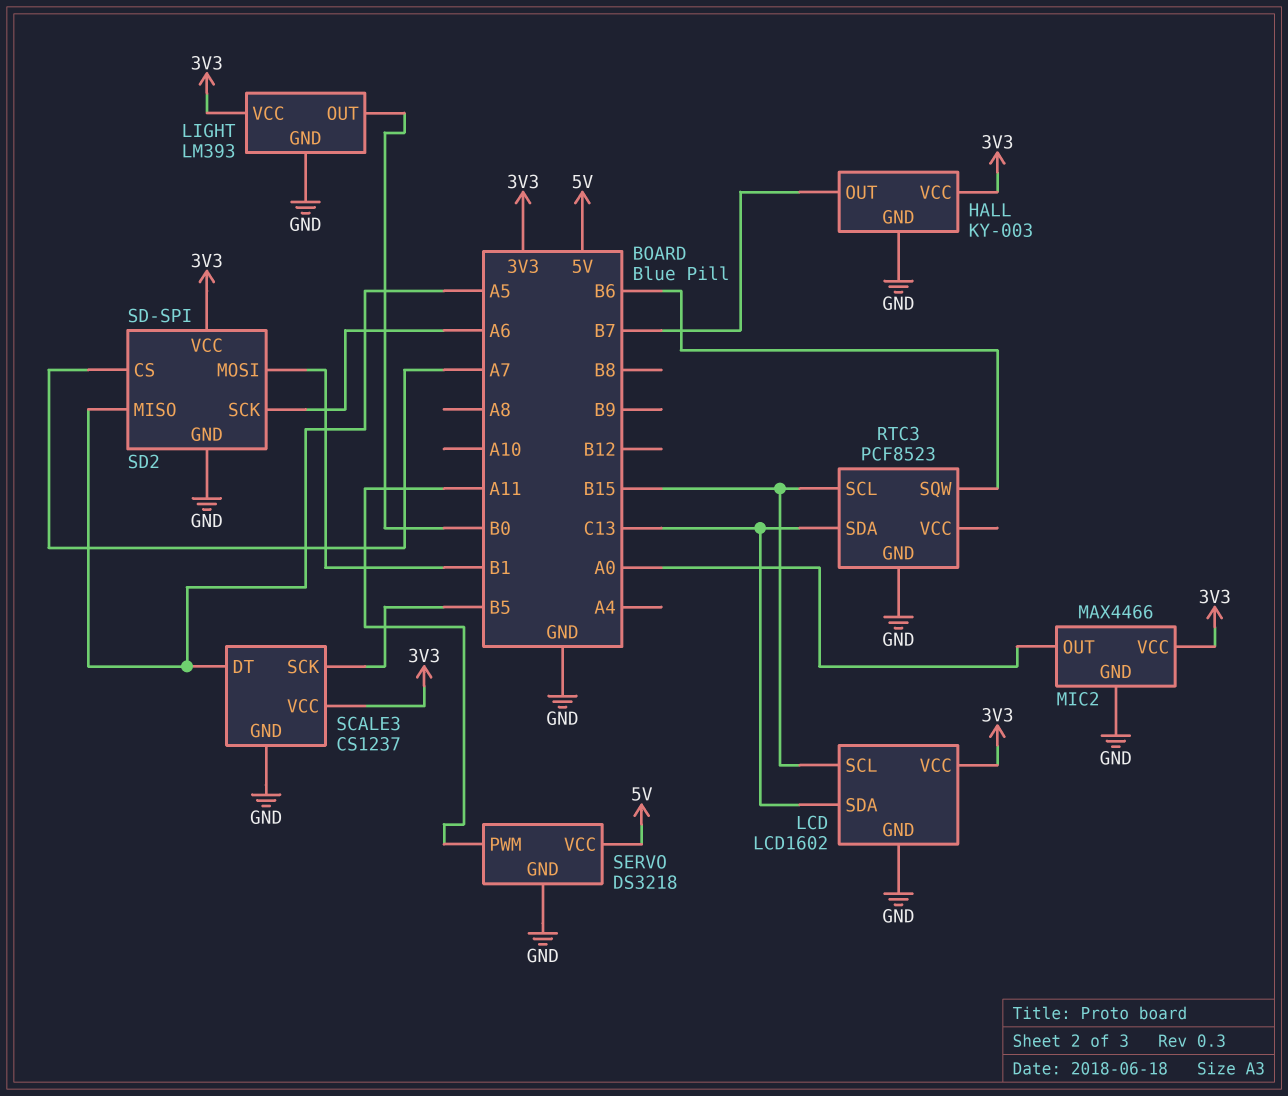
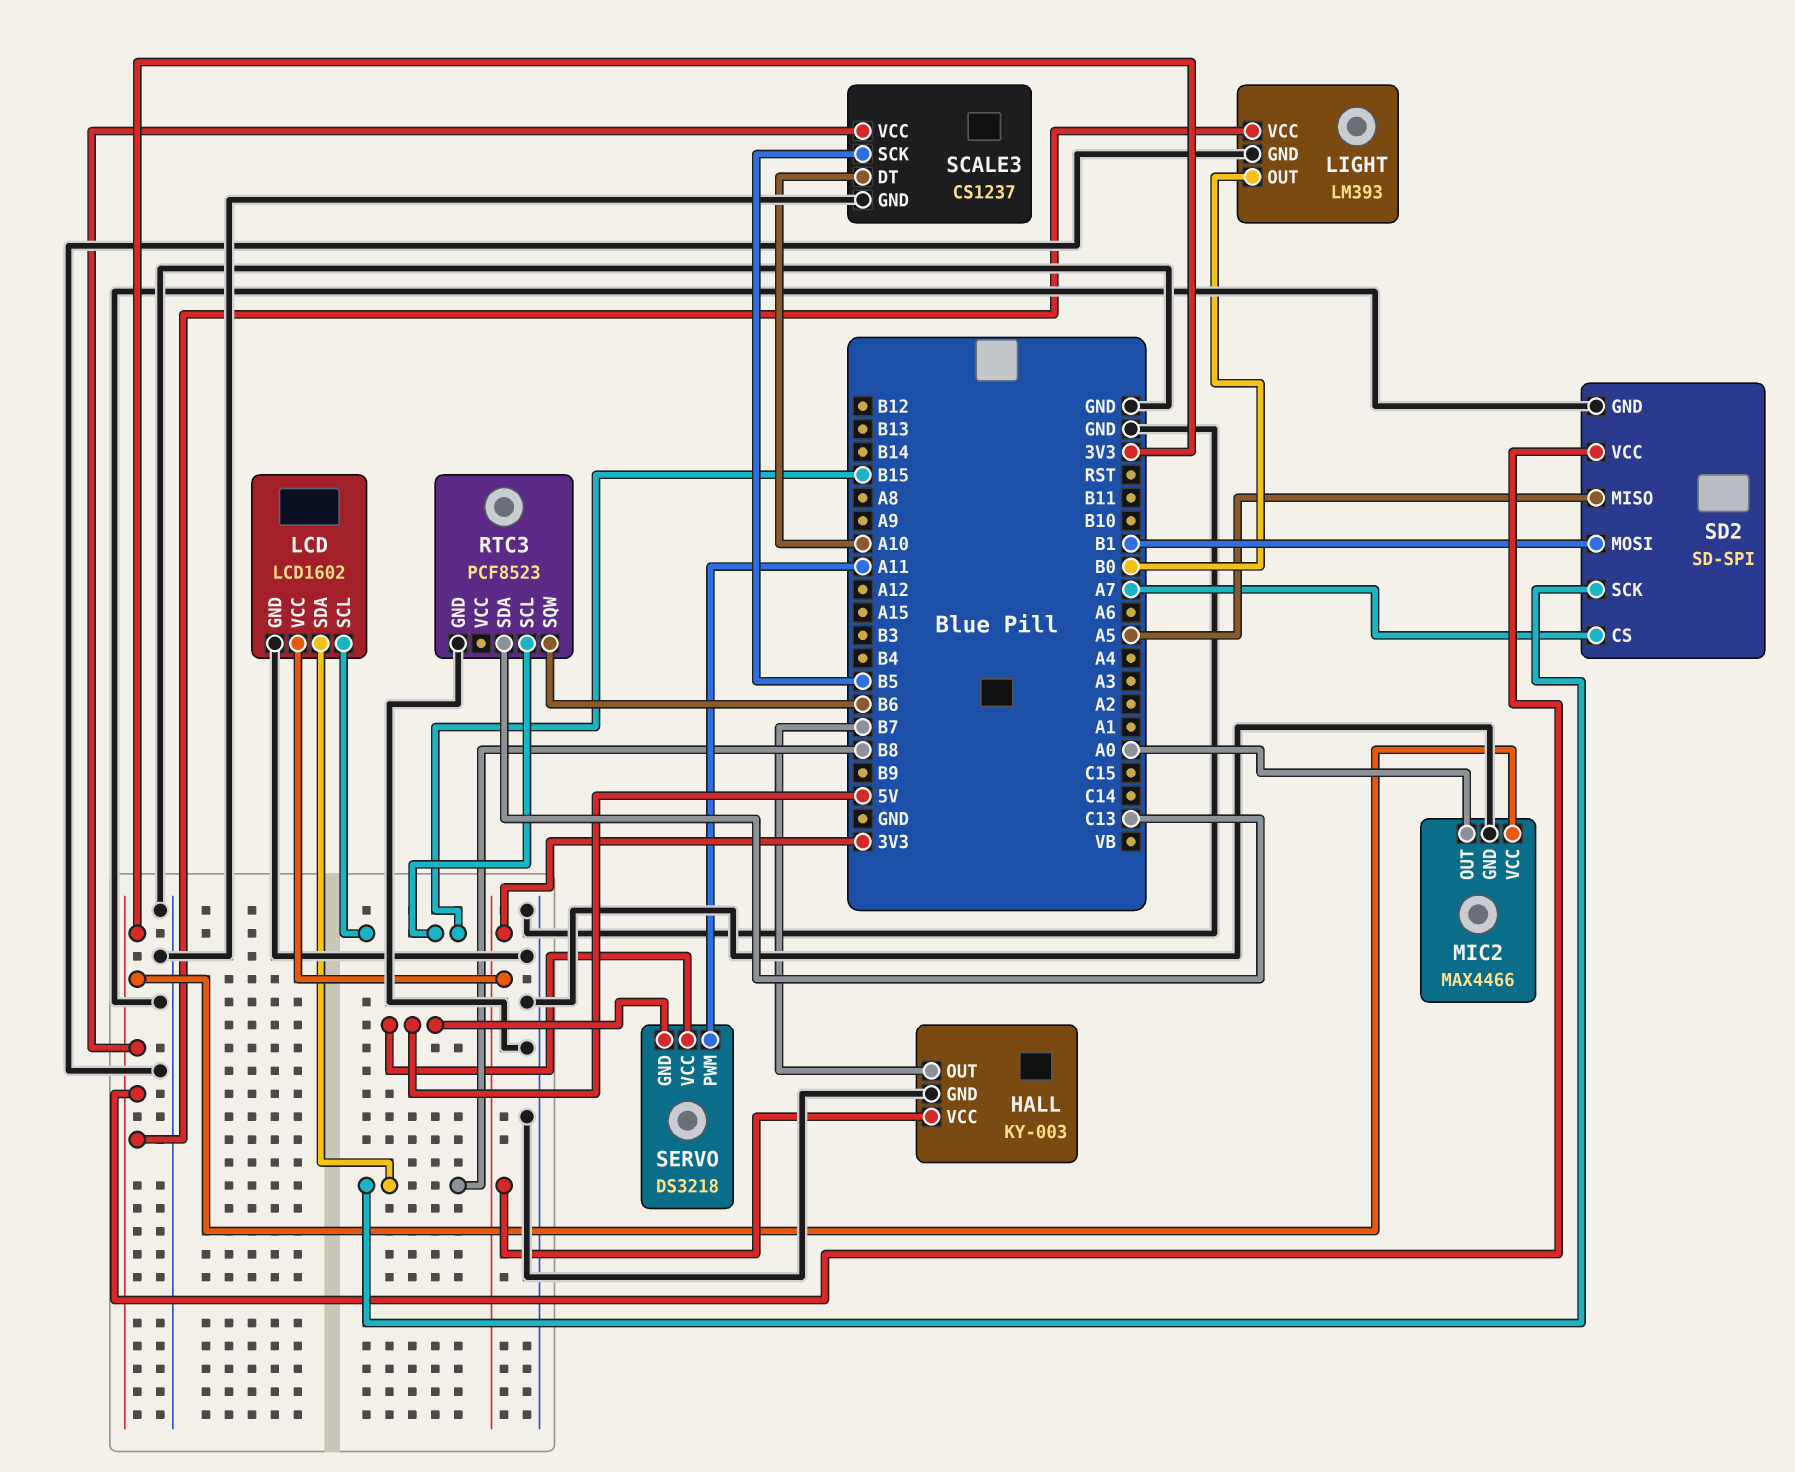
LCD pin SDA: C13 -> B8
SCALE3 pin DT: A5 -> A10
SD2 pin SCK: A6 -> B8
SERVO pin GND: GND -> 5V

